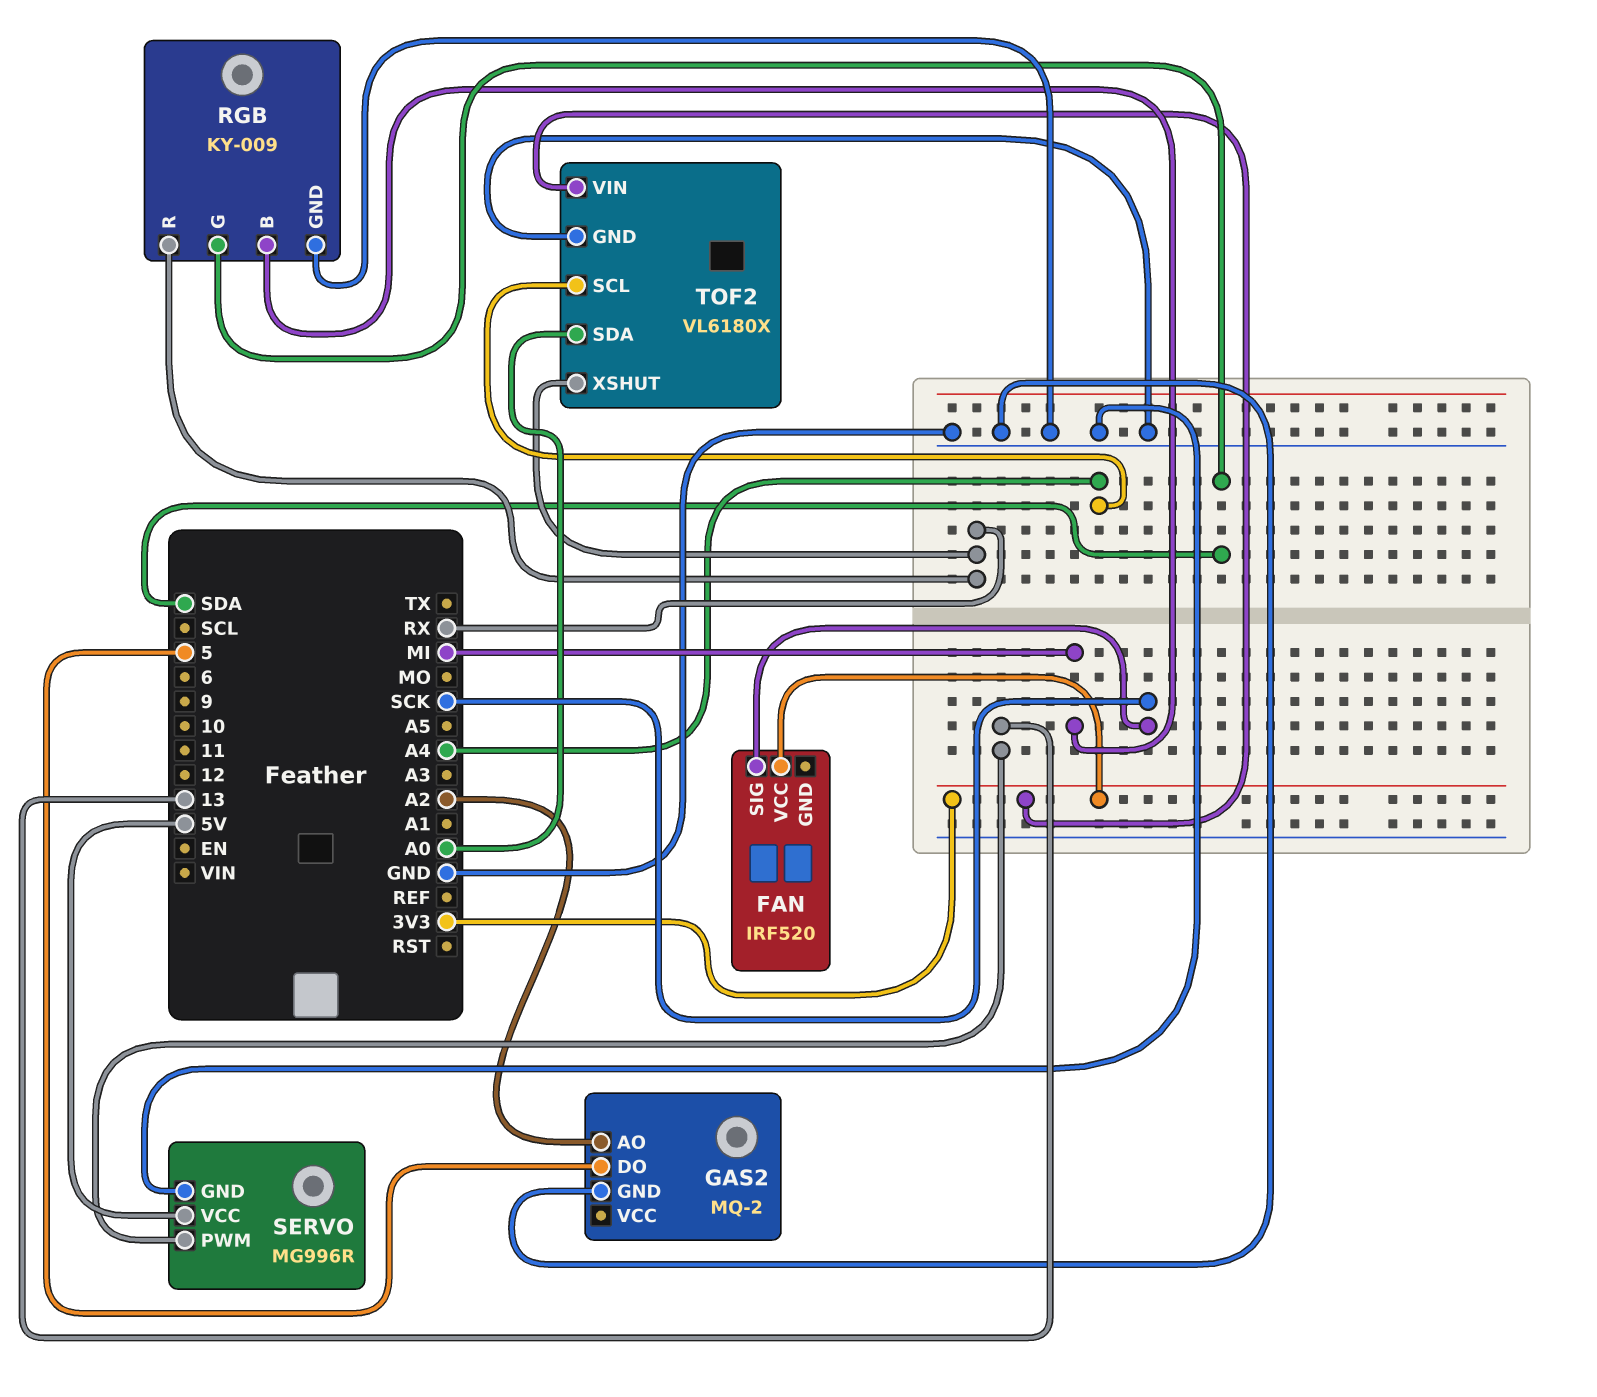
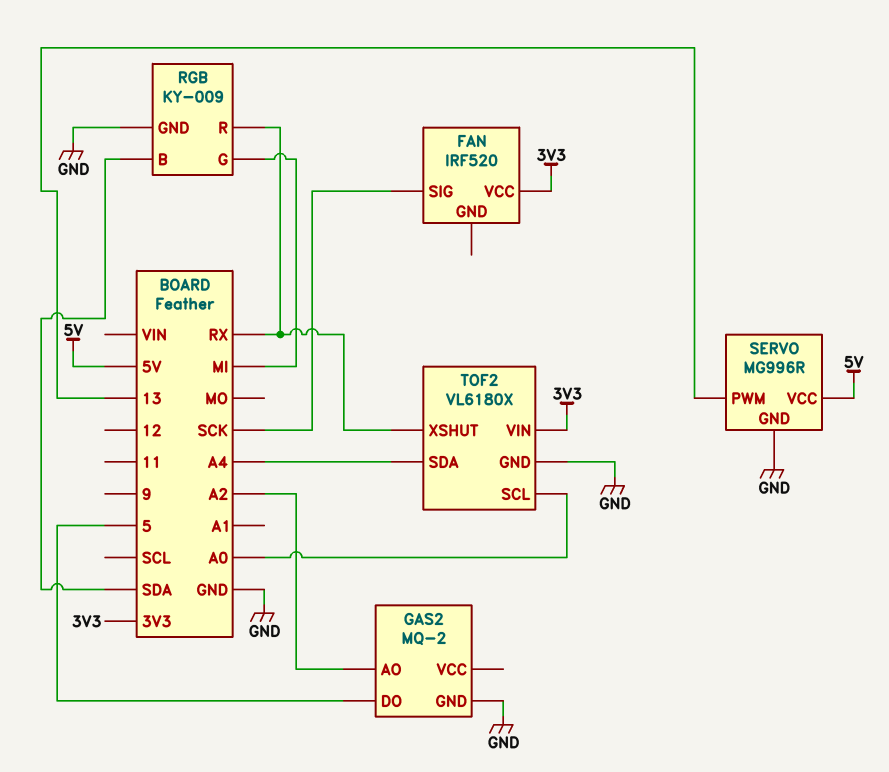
RGB pin B: MI -> SDA
RGB pin G: SDA -> MI
TOF2 pin SCL: A4 -> A0
TOF2 pin SDA: A0 -> A4

